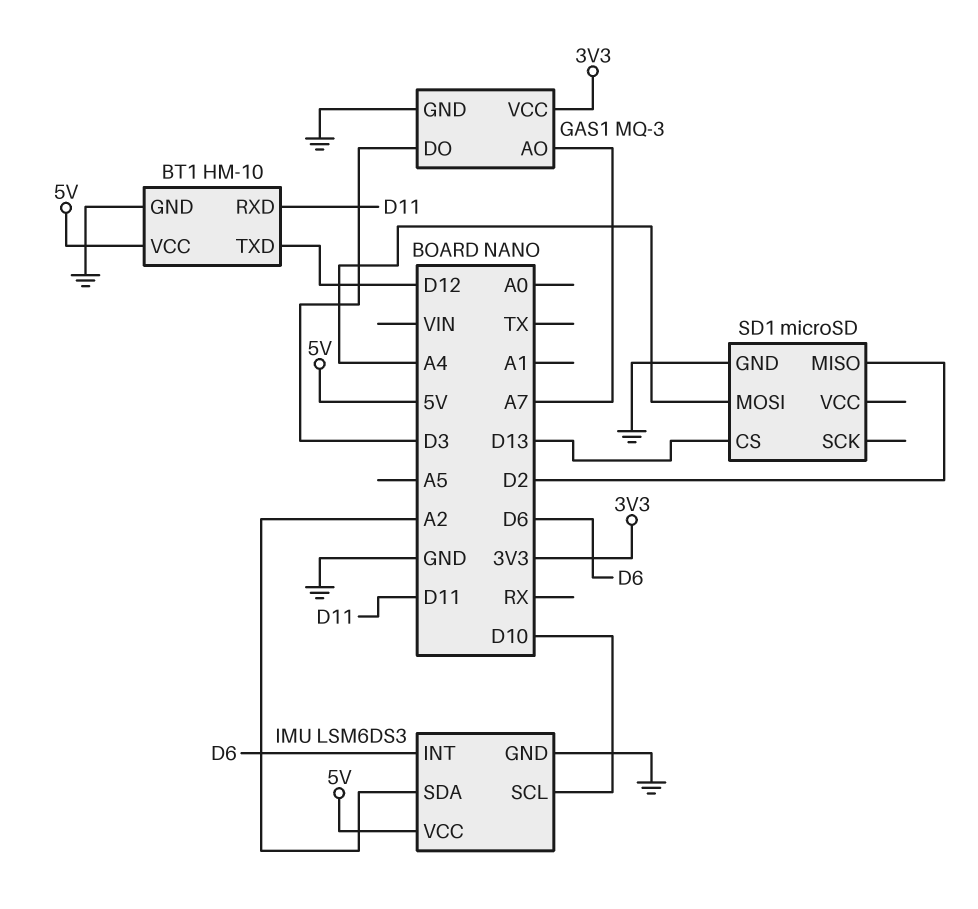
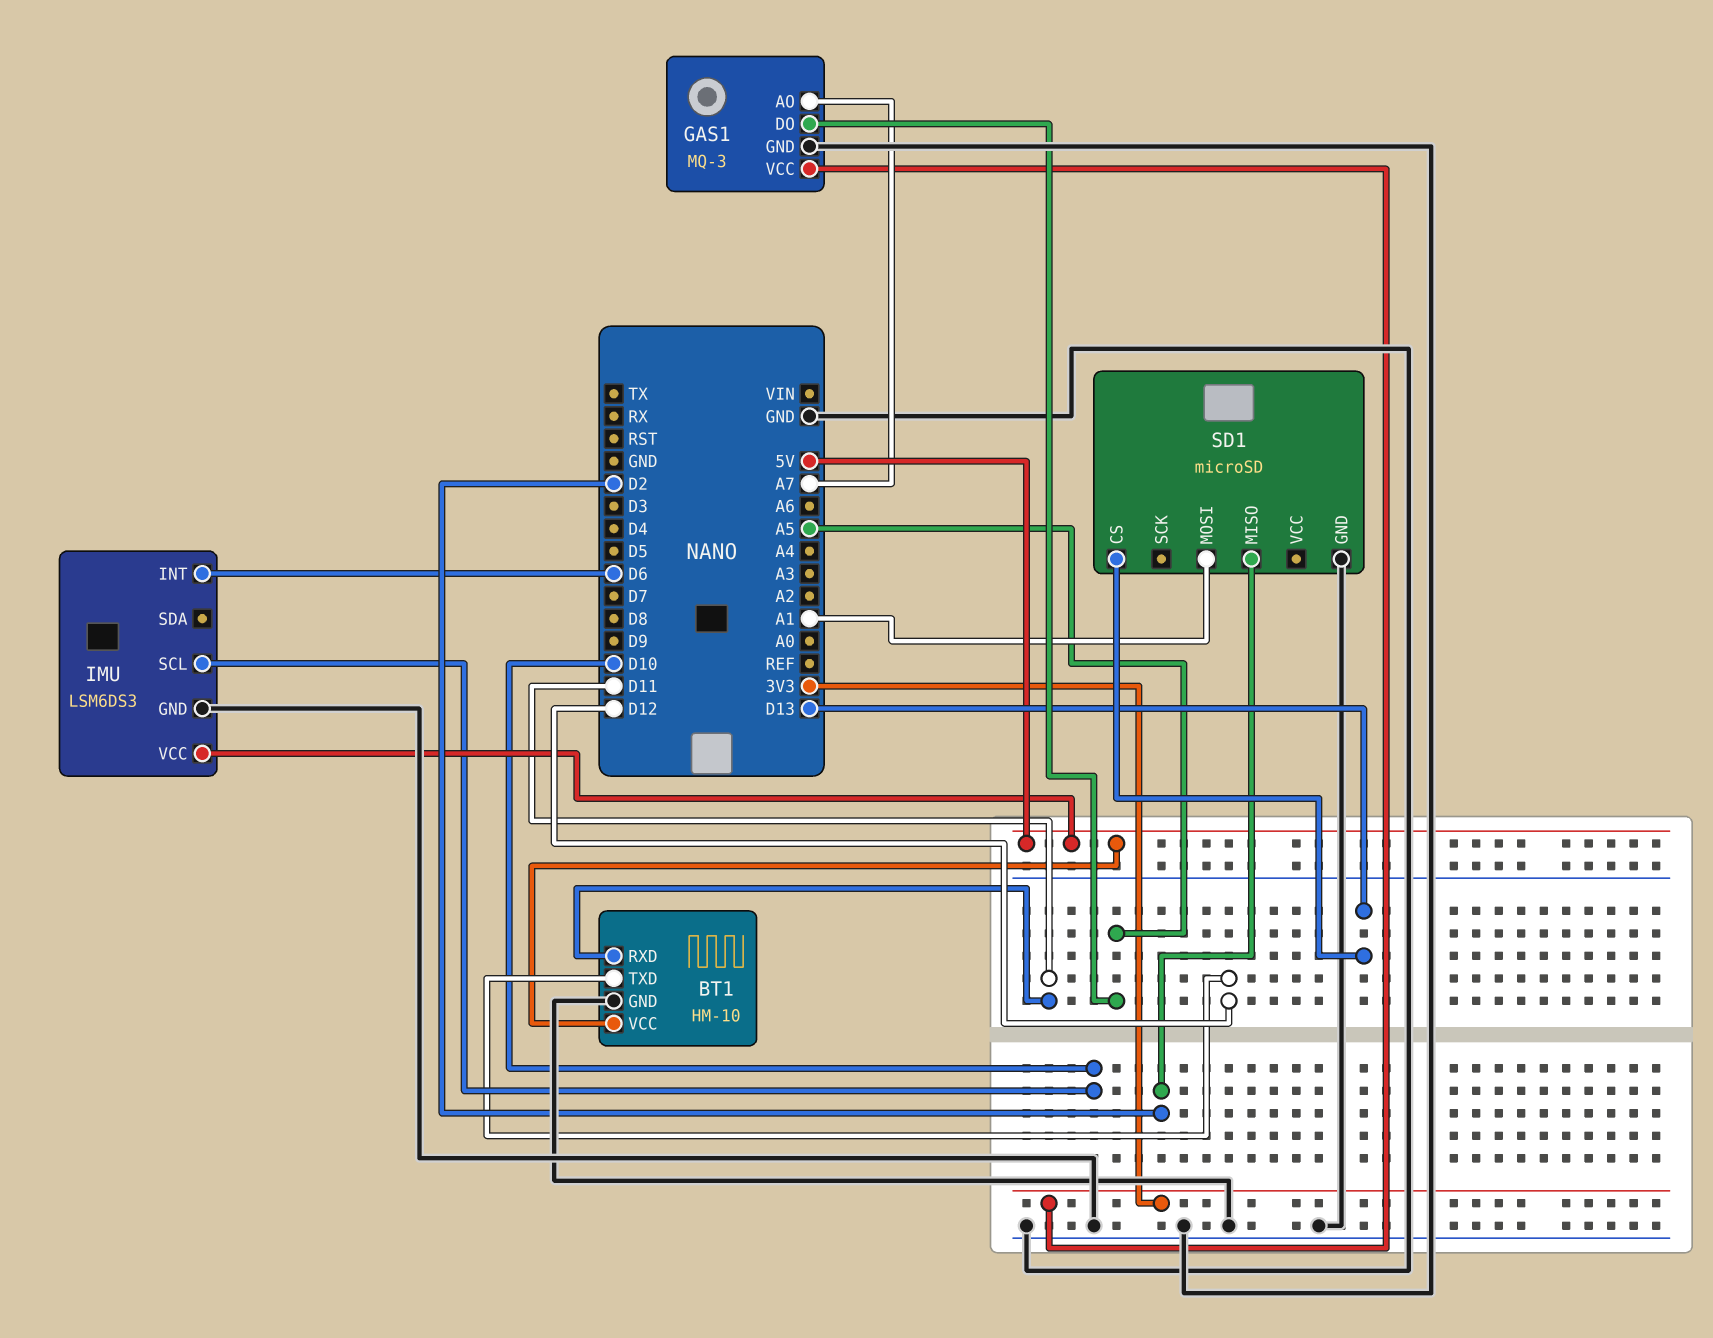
GAS1 pin DO: D3 -> A5
IMU pin SDA: A2 -> none
SD1 pin MOSI: A4 -> A1

